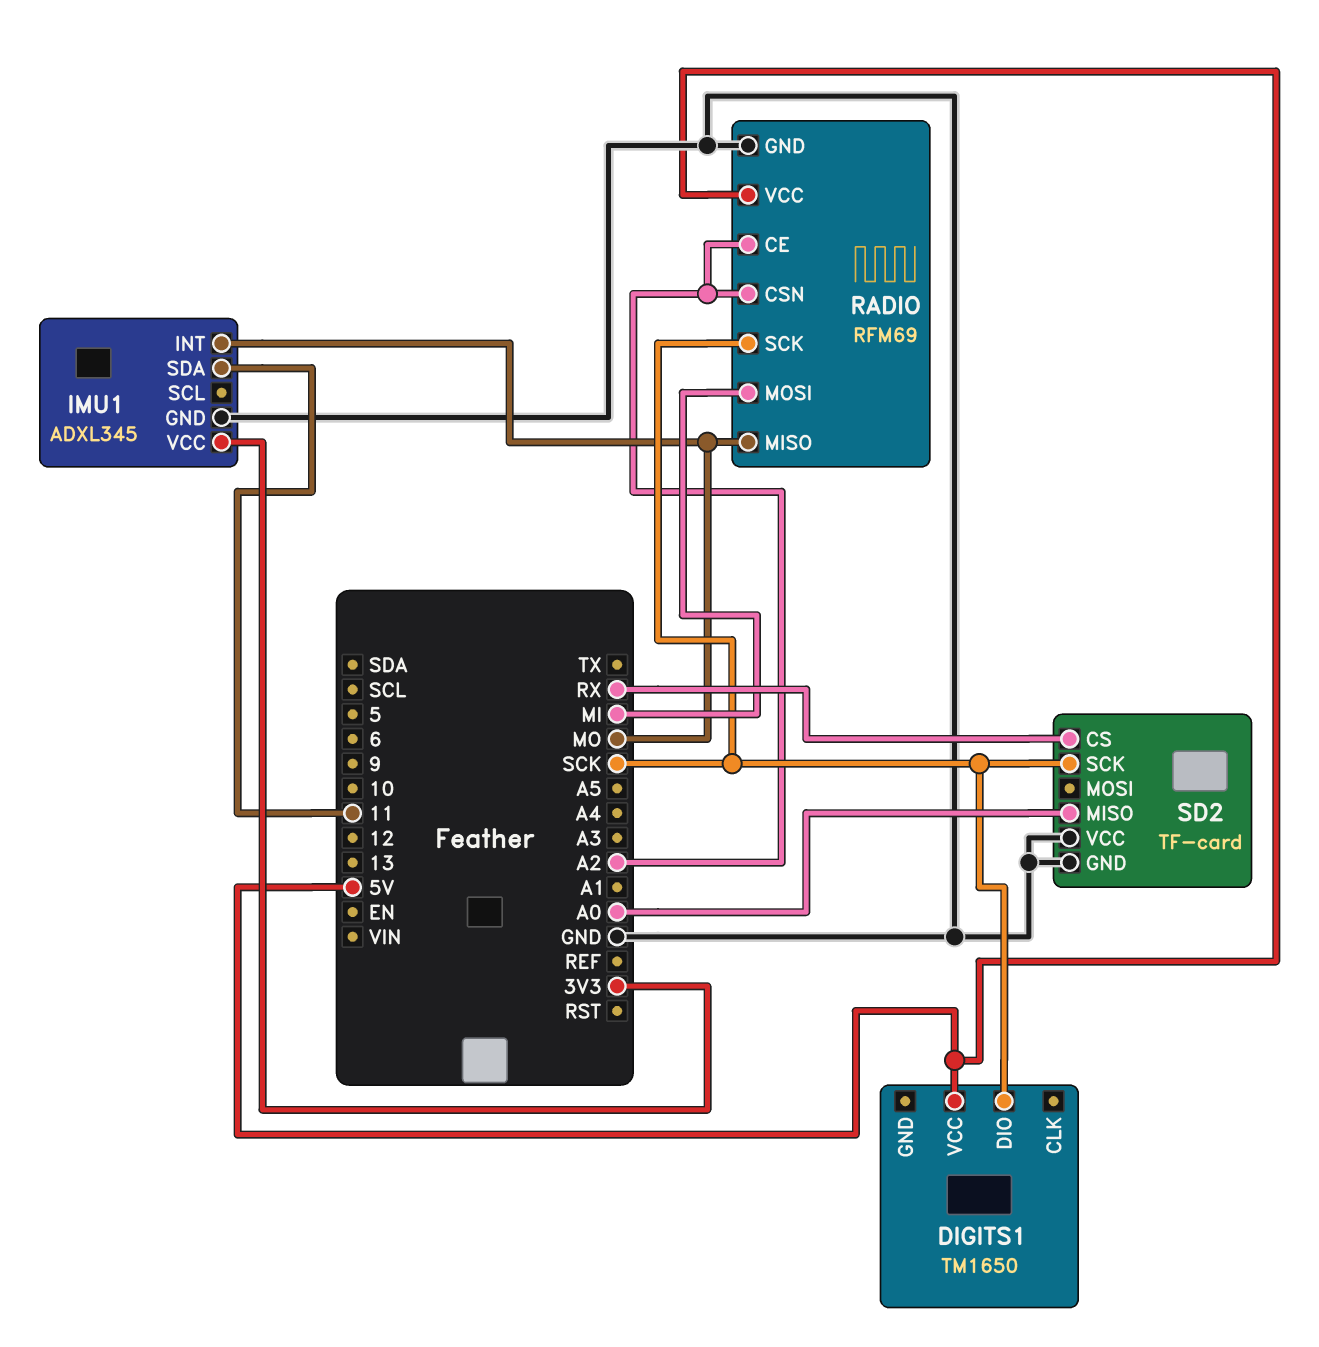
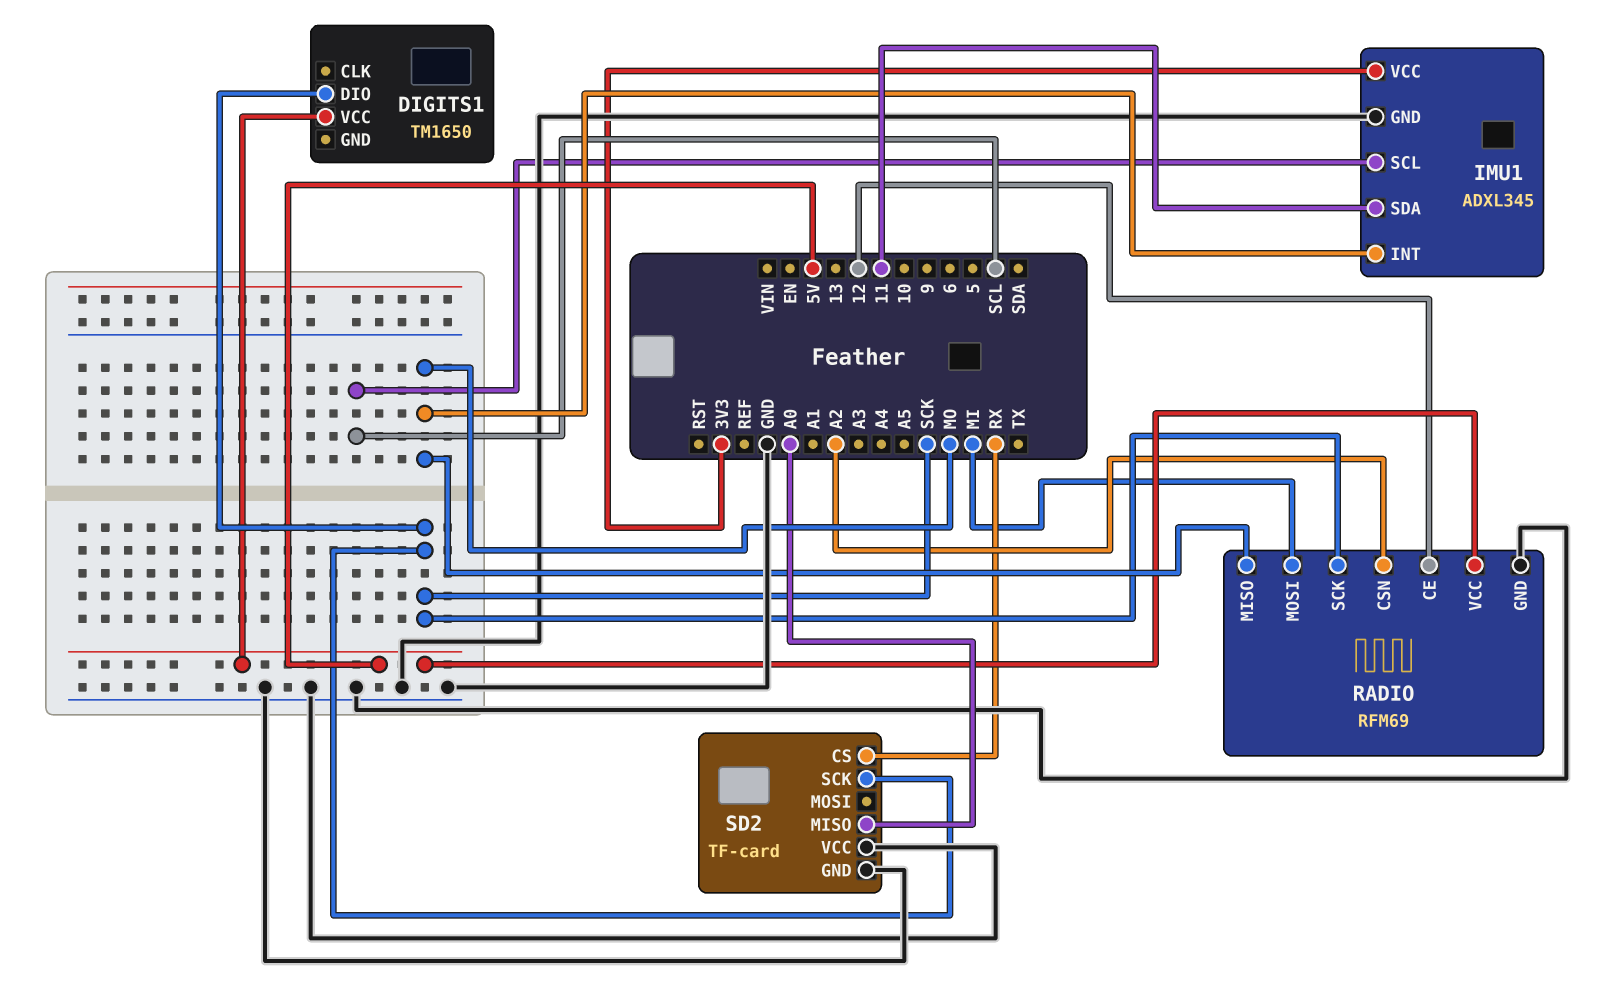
IMU1 pin SCL: none -> SCL
RADIO pin CE: A2 -> 12

